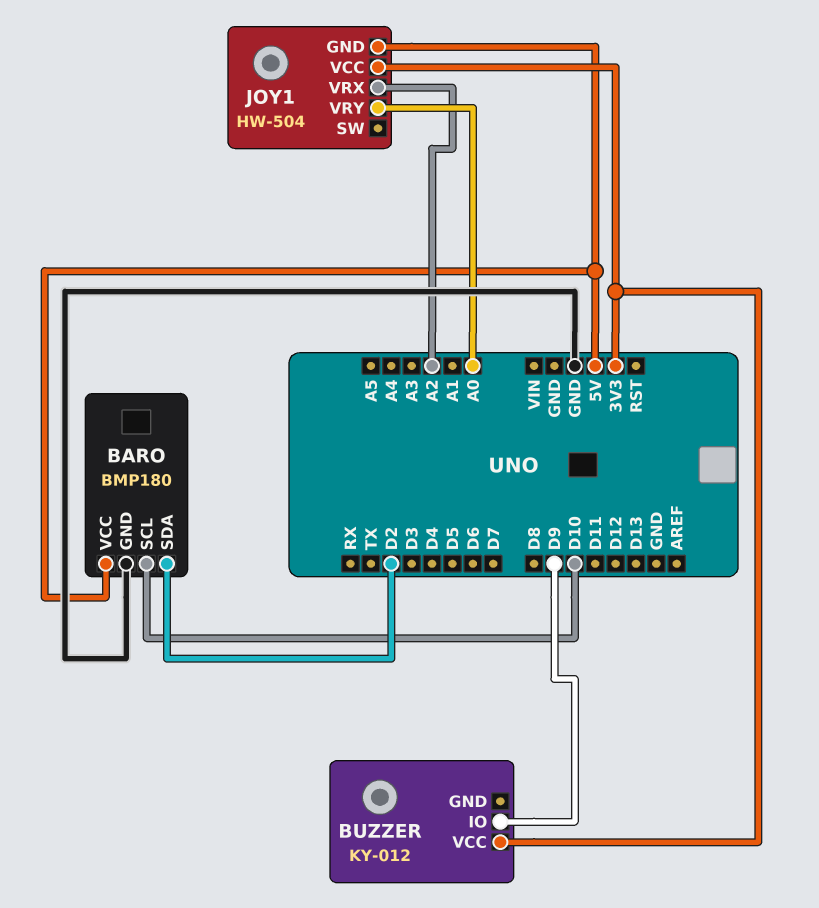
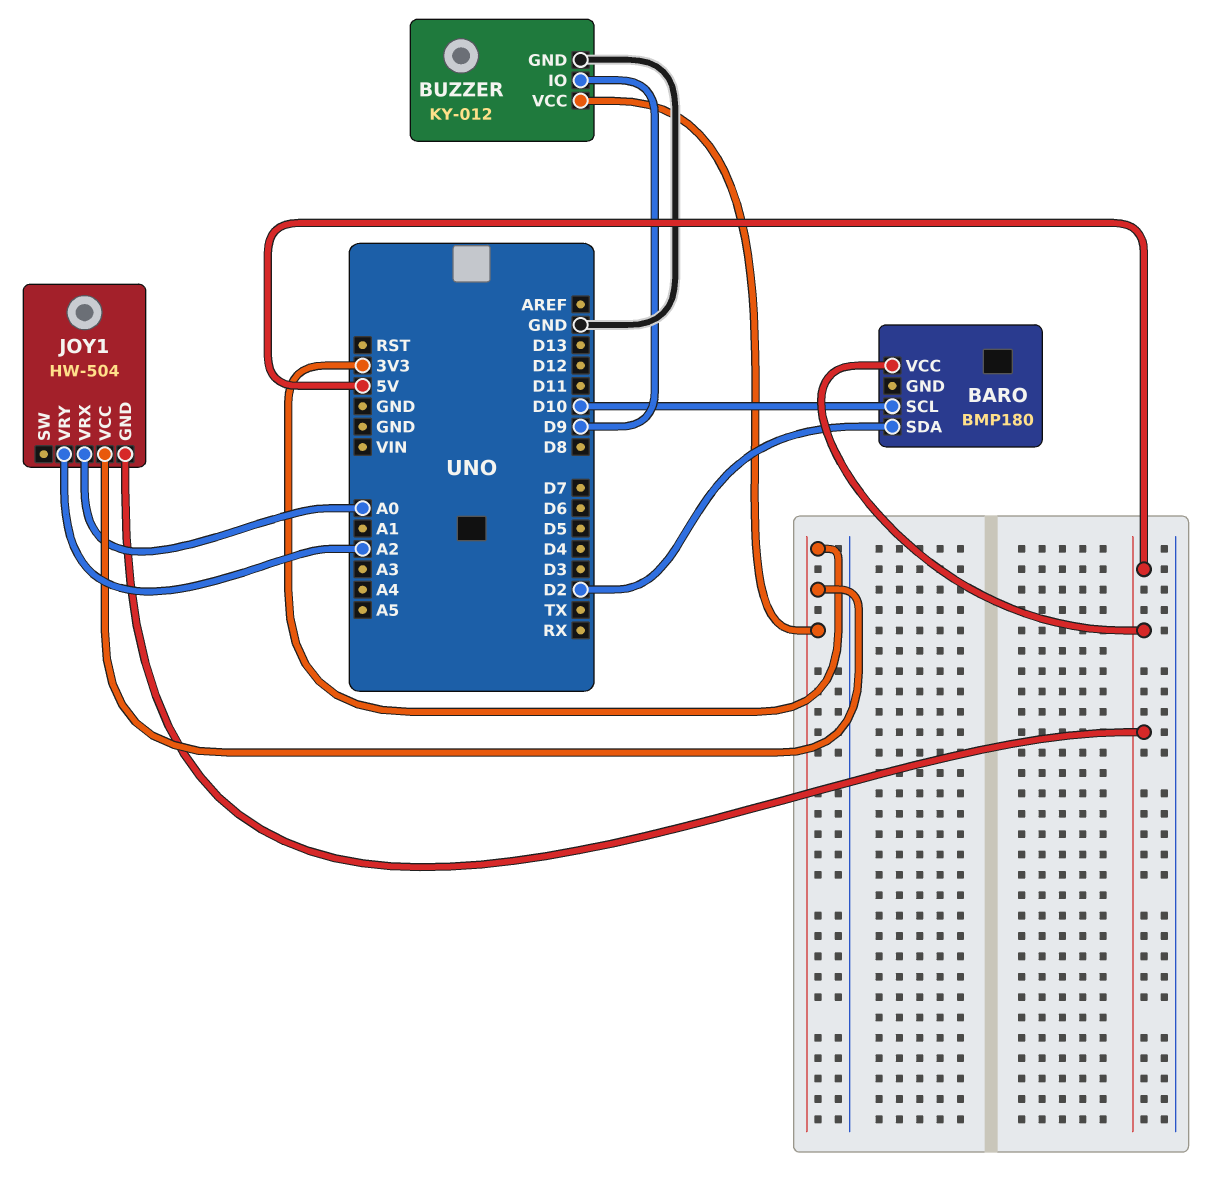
BARO pin GND: GND -> none
BUZZER pin GND: none -> GND
JOY1 pin VRX: A2 -> A0
JOY1 pin VRY: A0 -> A2

